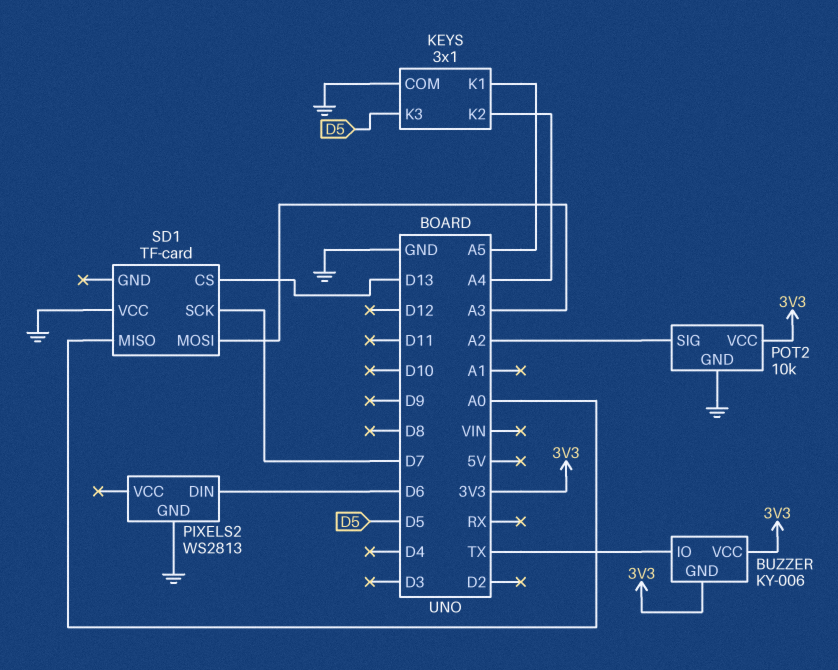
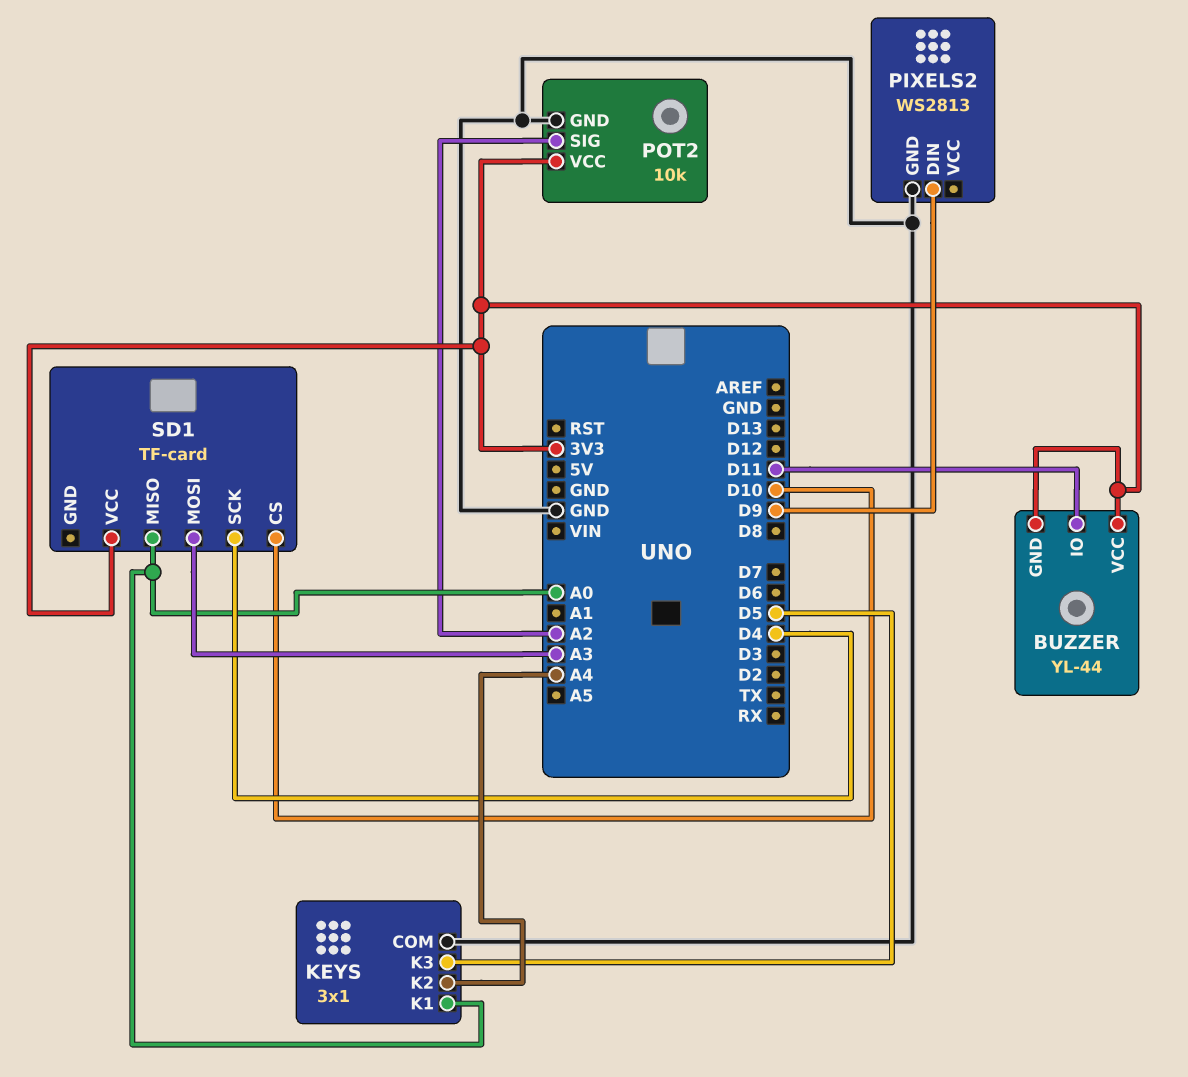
BUZZER: KY-006 -> YL-44
BUZZER pin IO: TX -> D11
KEYS pin K1: A5 -> A0
PIXELS2 pin DIN: D6 -> D9
SD1 pin CS: D13 -> D10
SD1 pin SCK: D7 -> D4
SD1 pin VCC: GND -> 3V3

